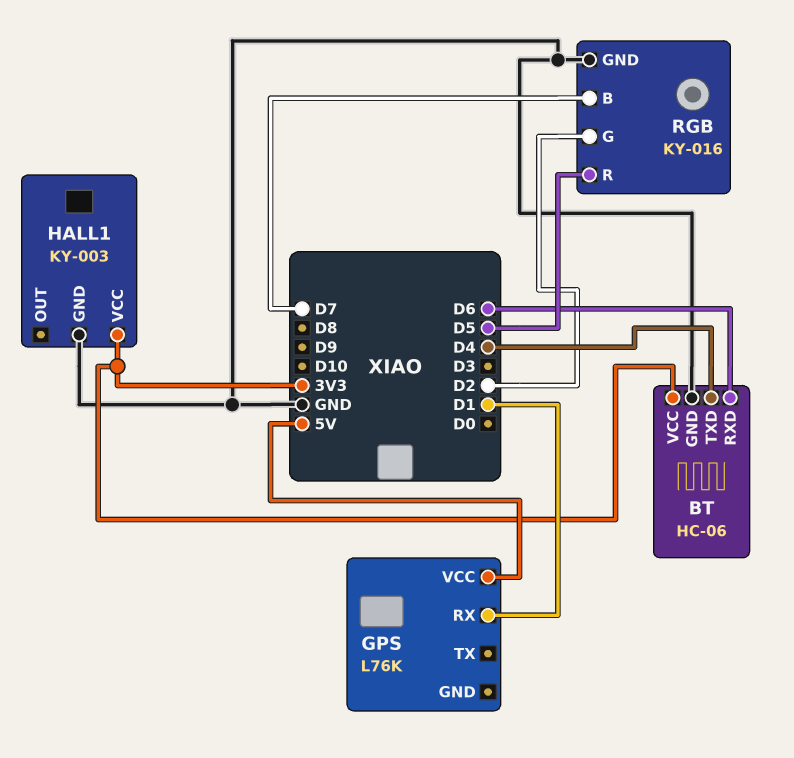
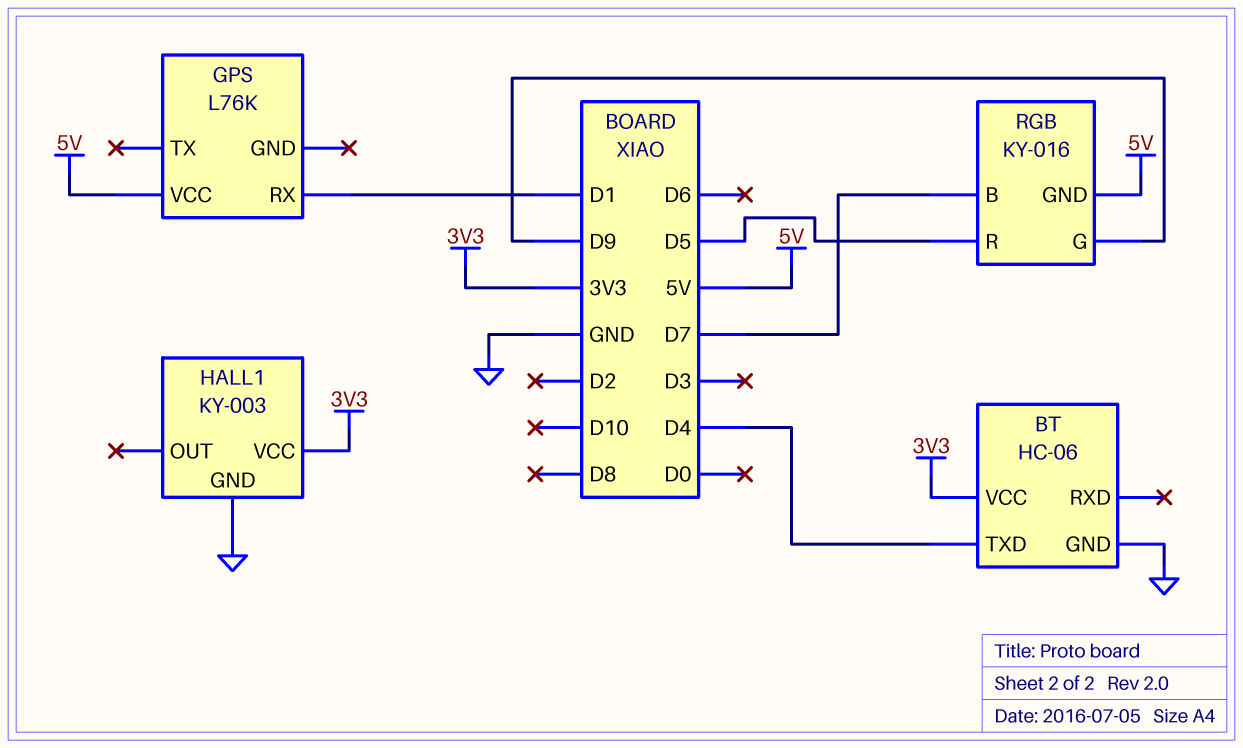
BT pin RXD: D6 -> none
RGB pin G: D2 -> D9
RGB pin GND: GND -> 5V

